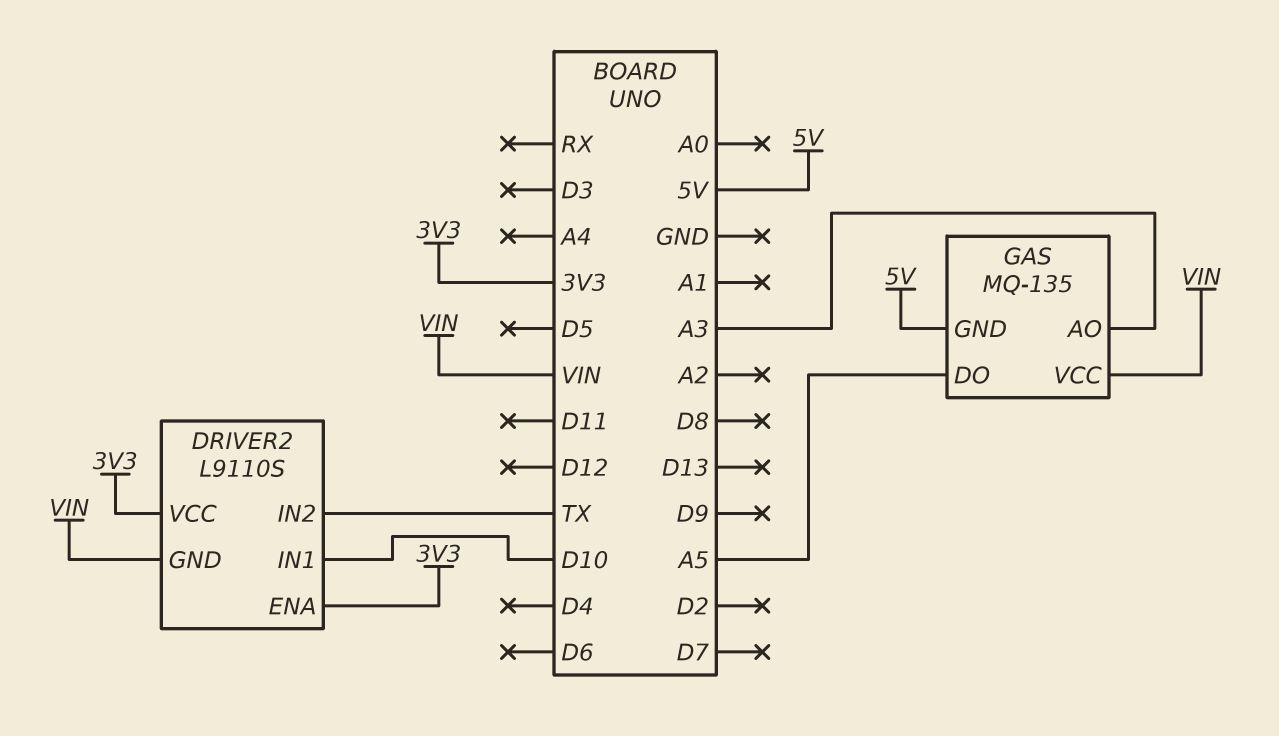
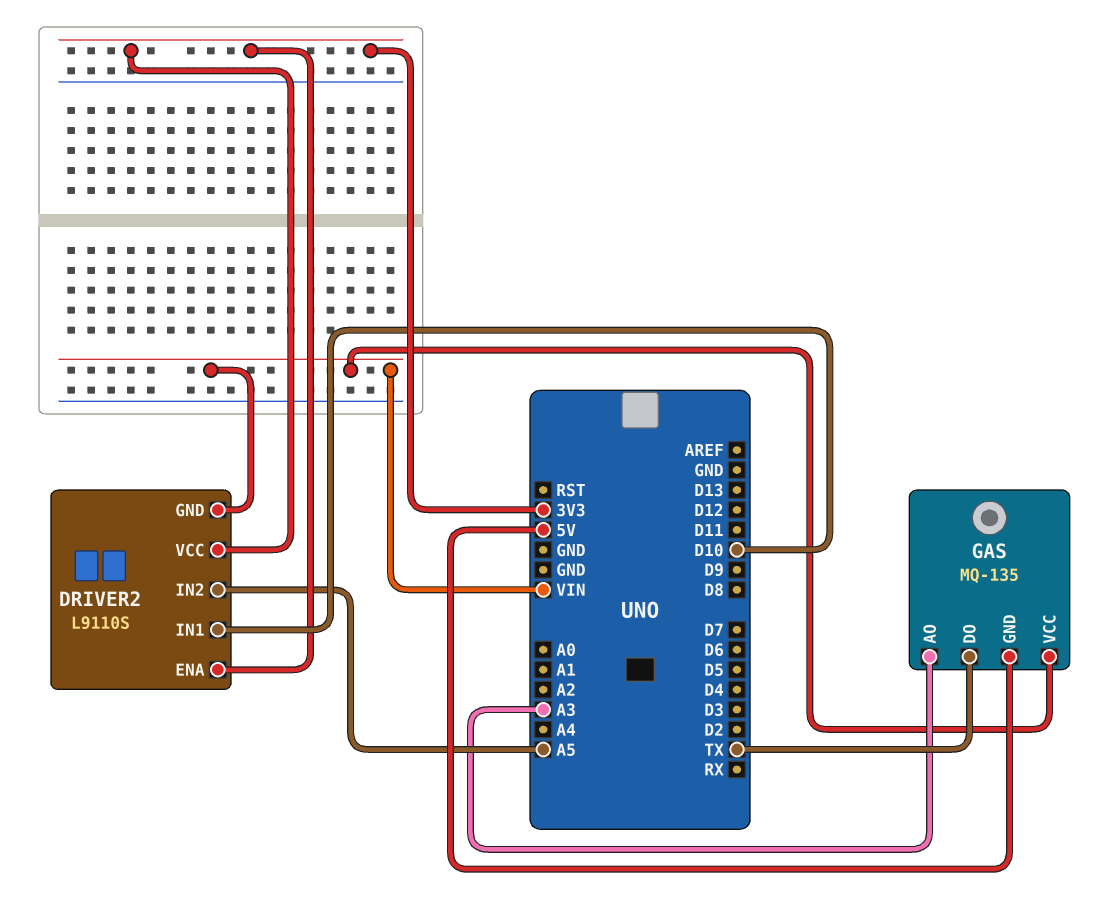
DRIVER2 pin IN2: TX -> A5
GAS pin DO: A5 -> TX

